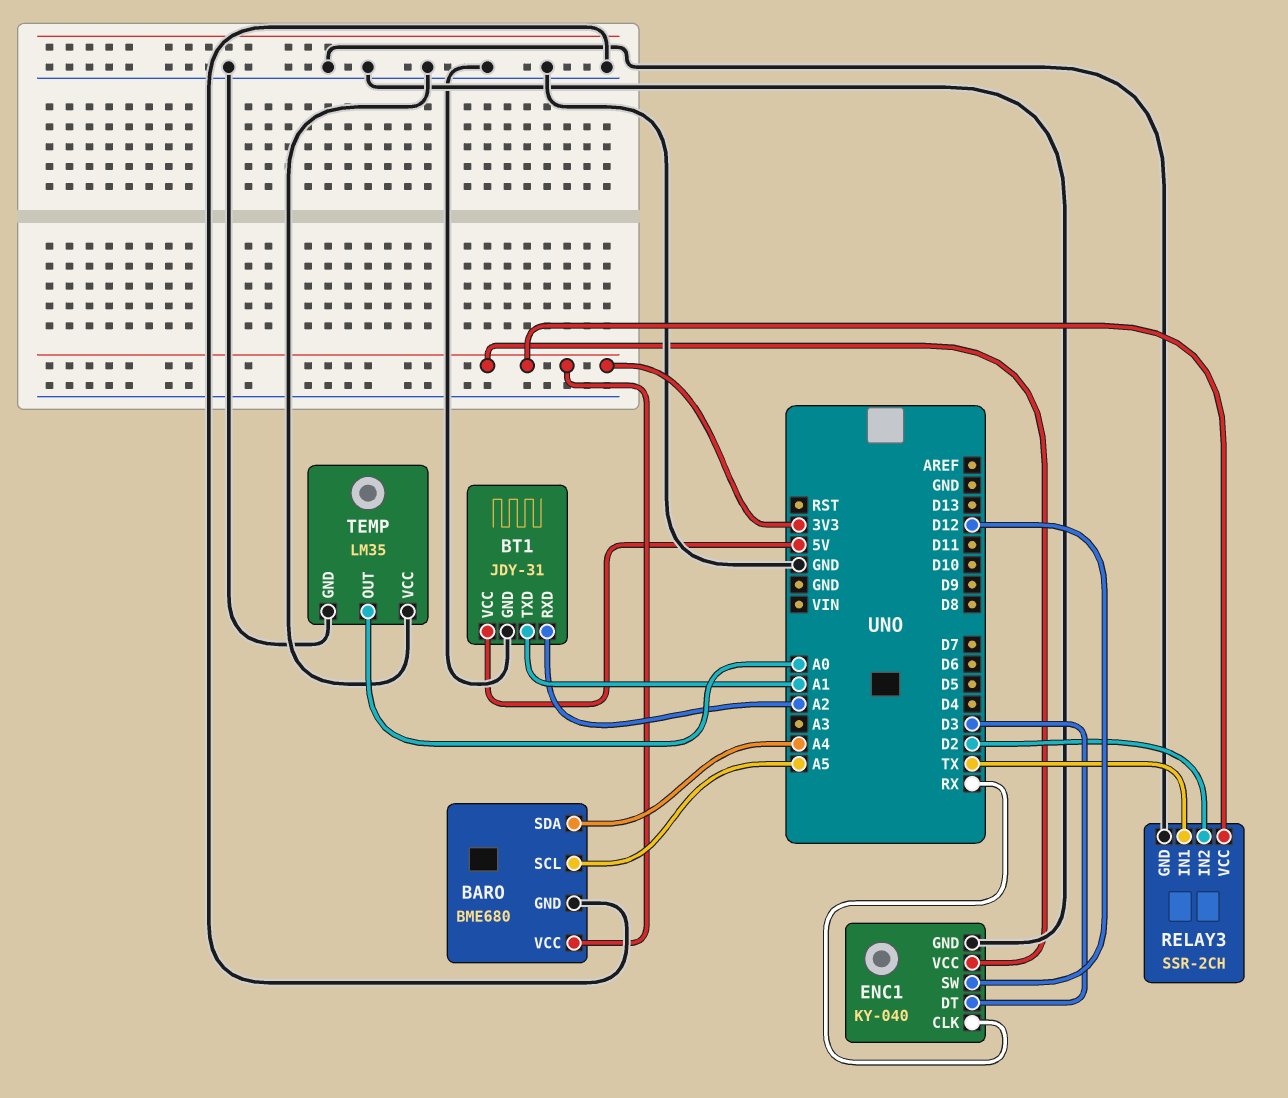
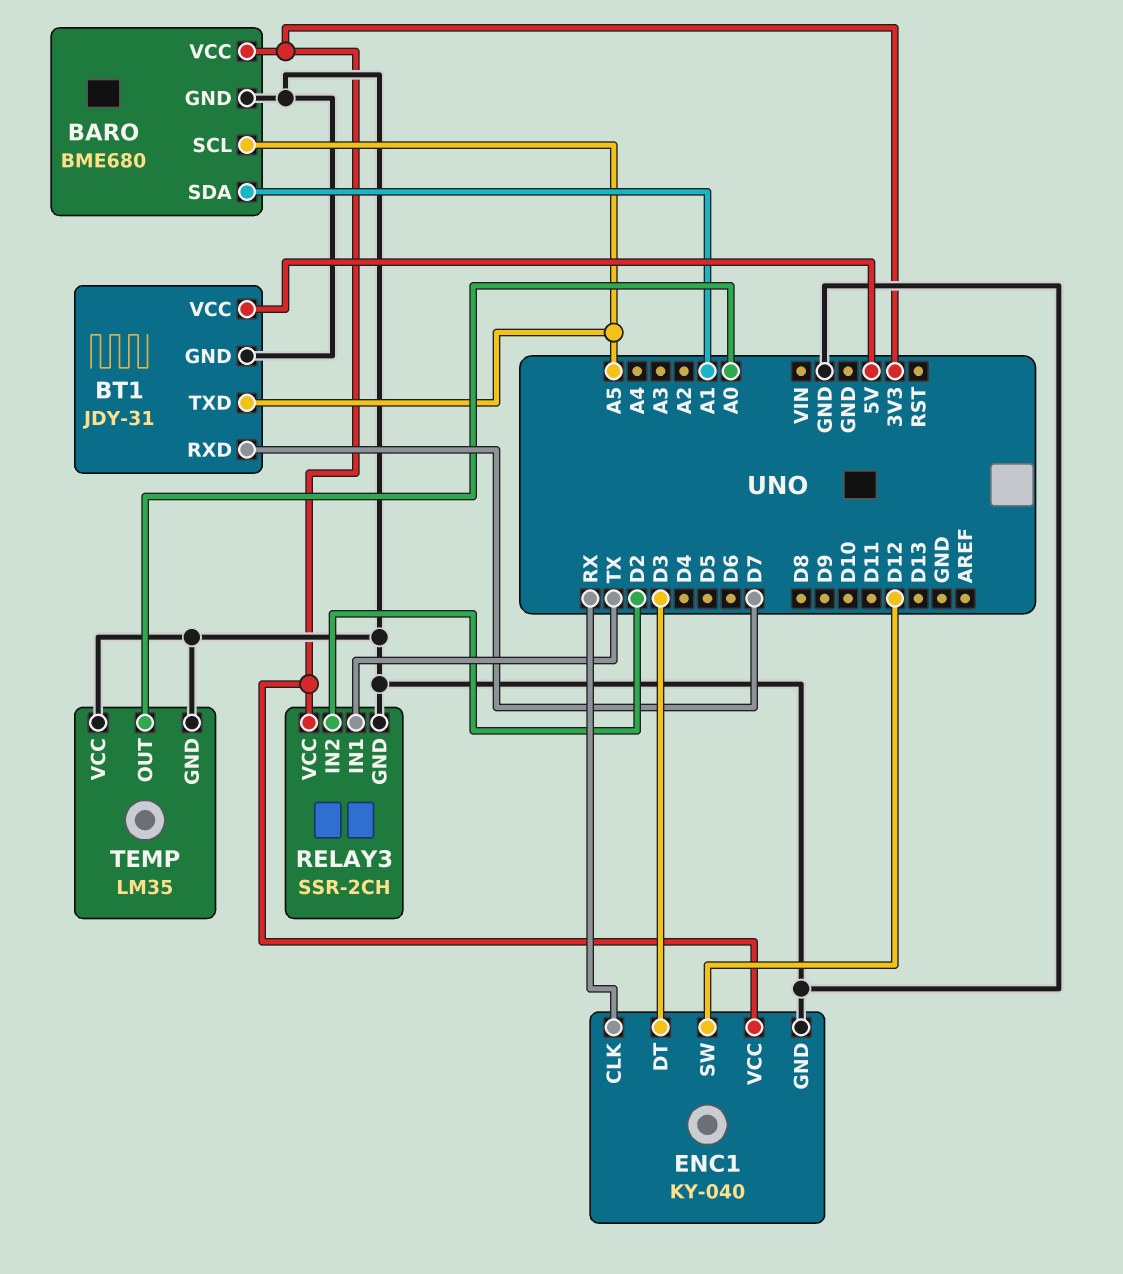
BARO pin SDA: A4 -> A1
BT1 pin RXD: A2 -> D7
BT1 pin TXD: A1 -> A5

